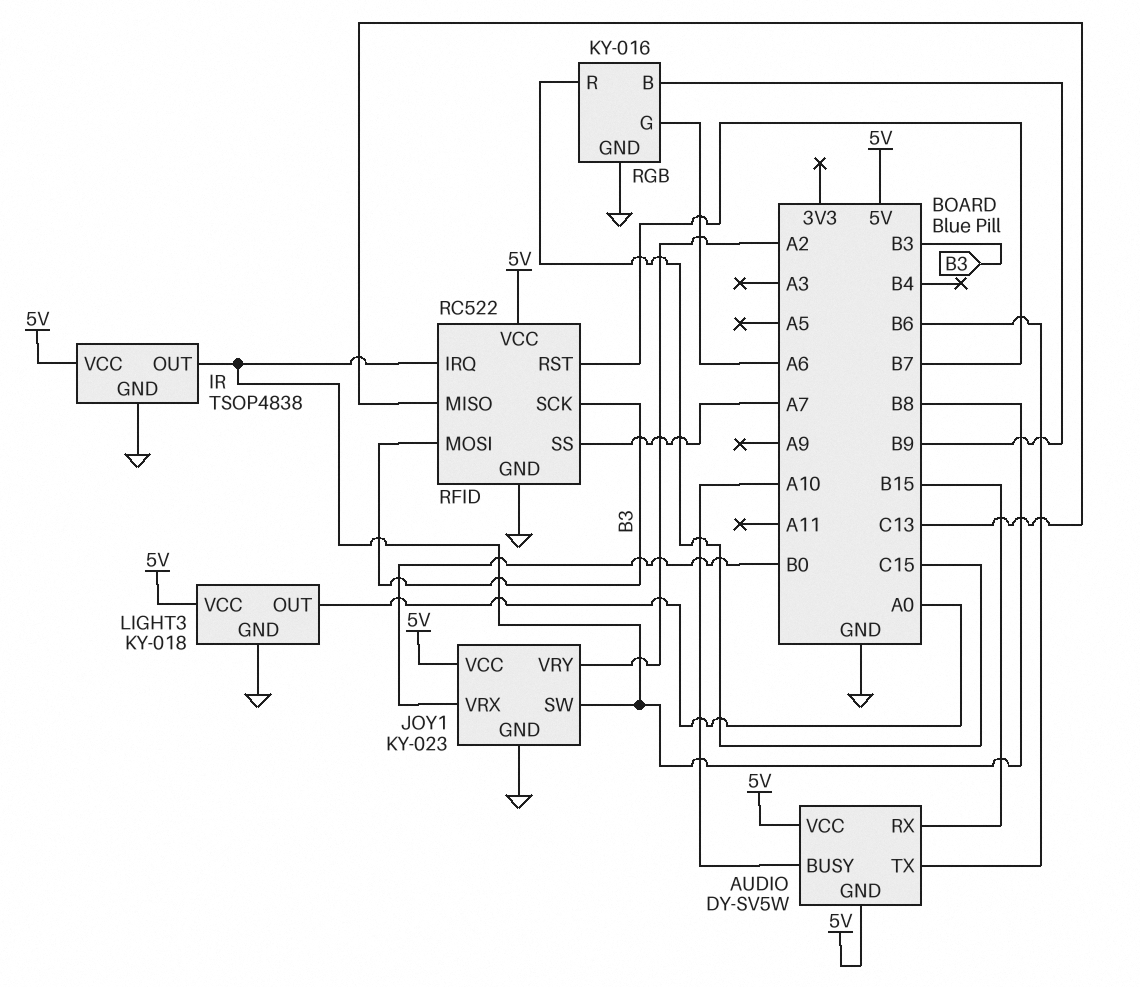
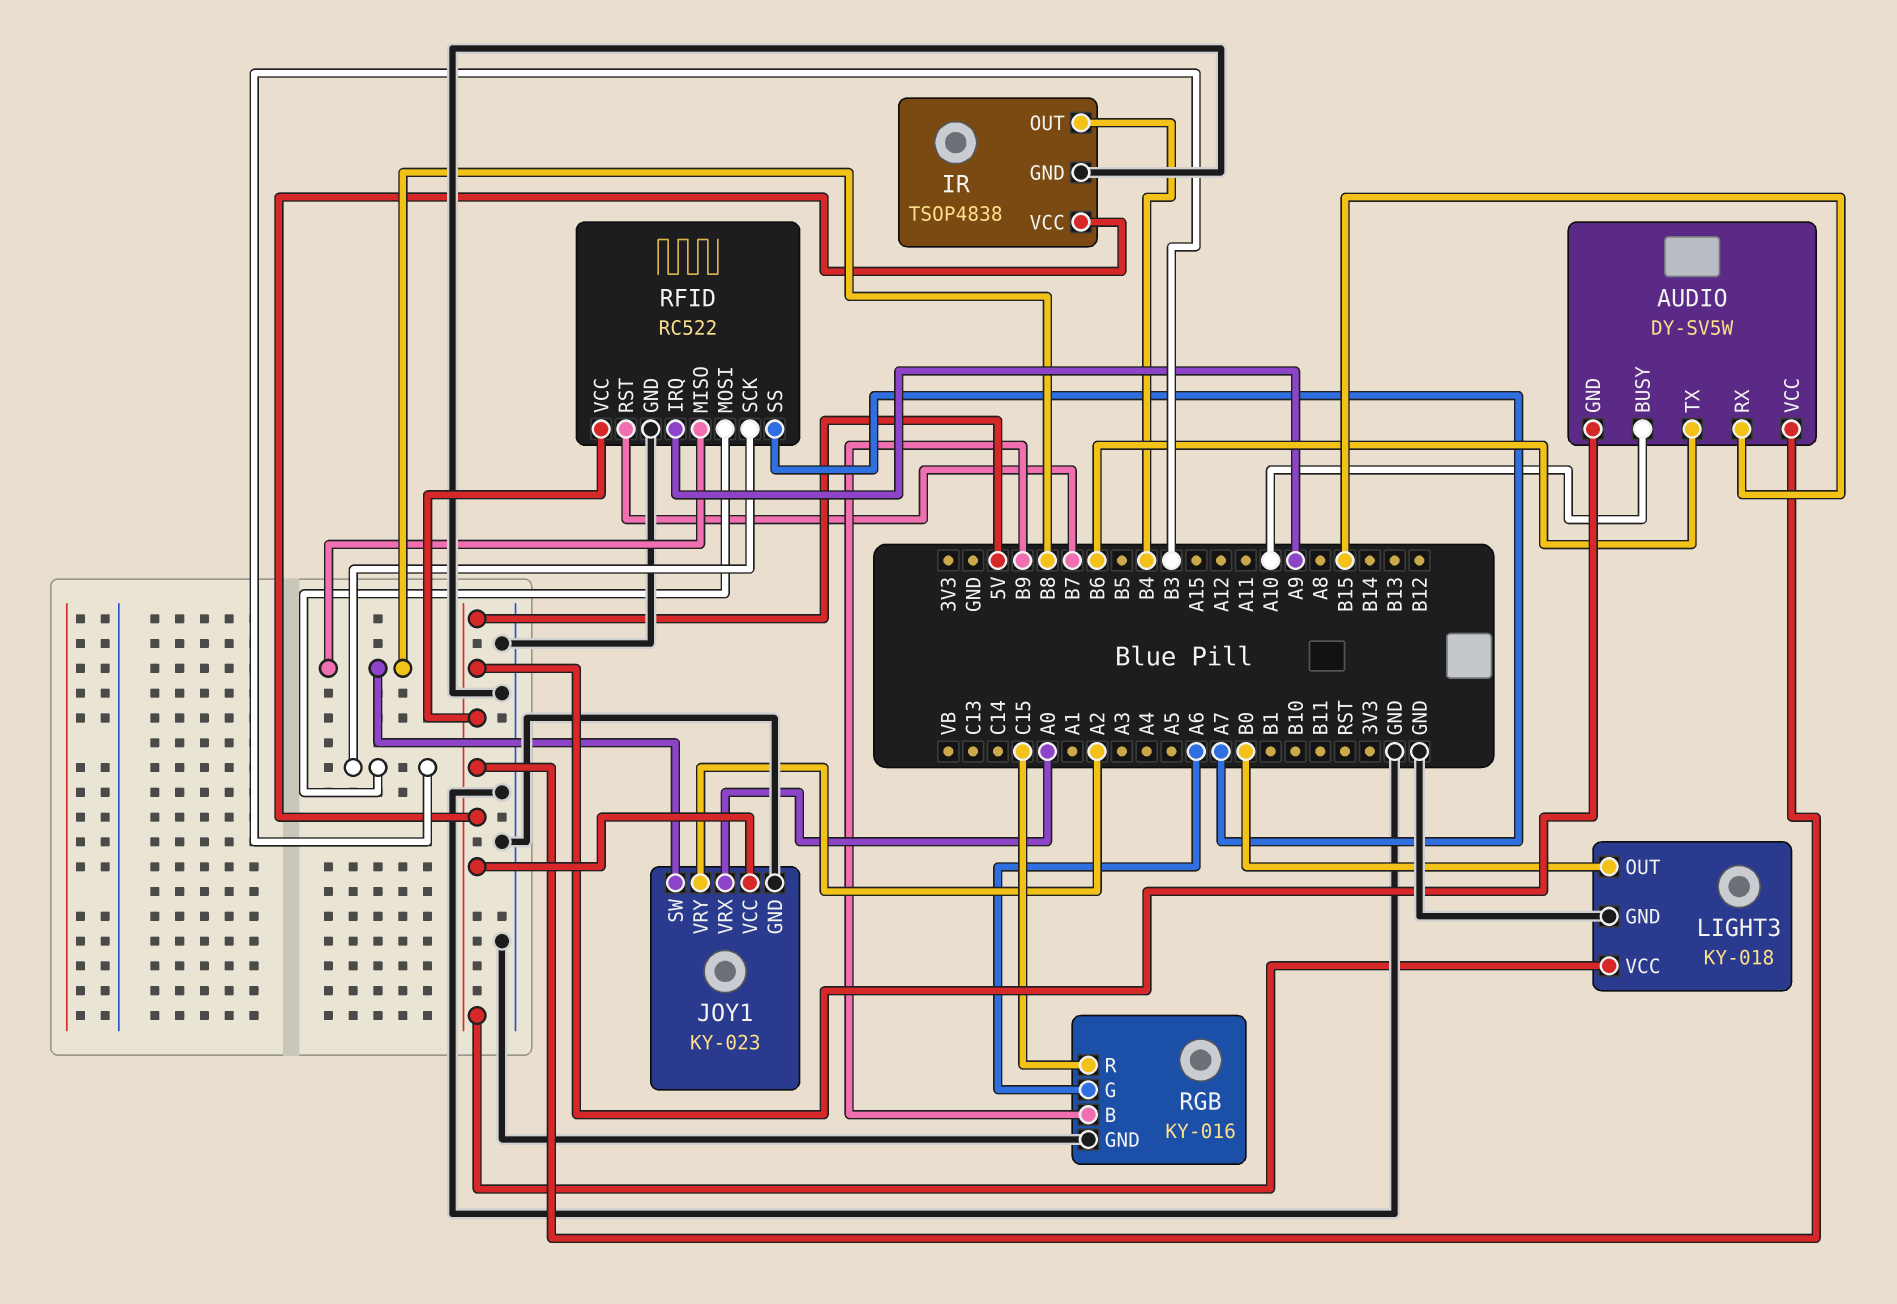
IR pin OUT: B8 -> B4
JOY1 pin VRX: B0 -> A0
LIGHT3 pin OUT: A0 -> B0
RFID pin IRQ: B8 -> A9
RFID pin MISO: C13 -> B8

